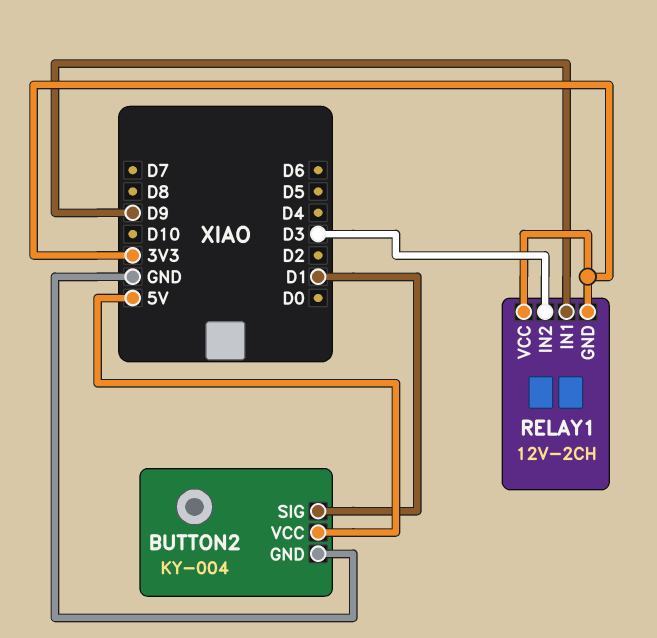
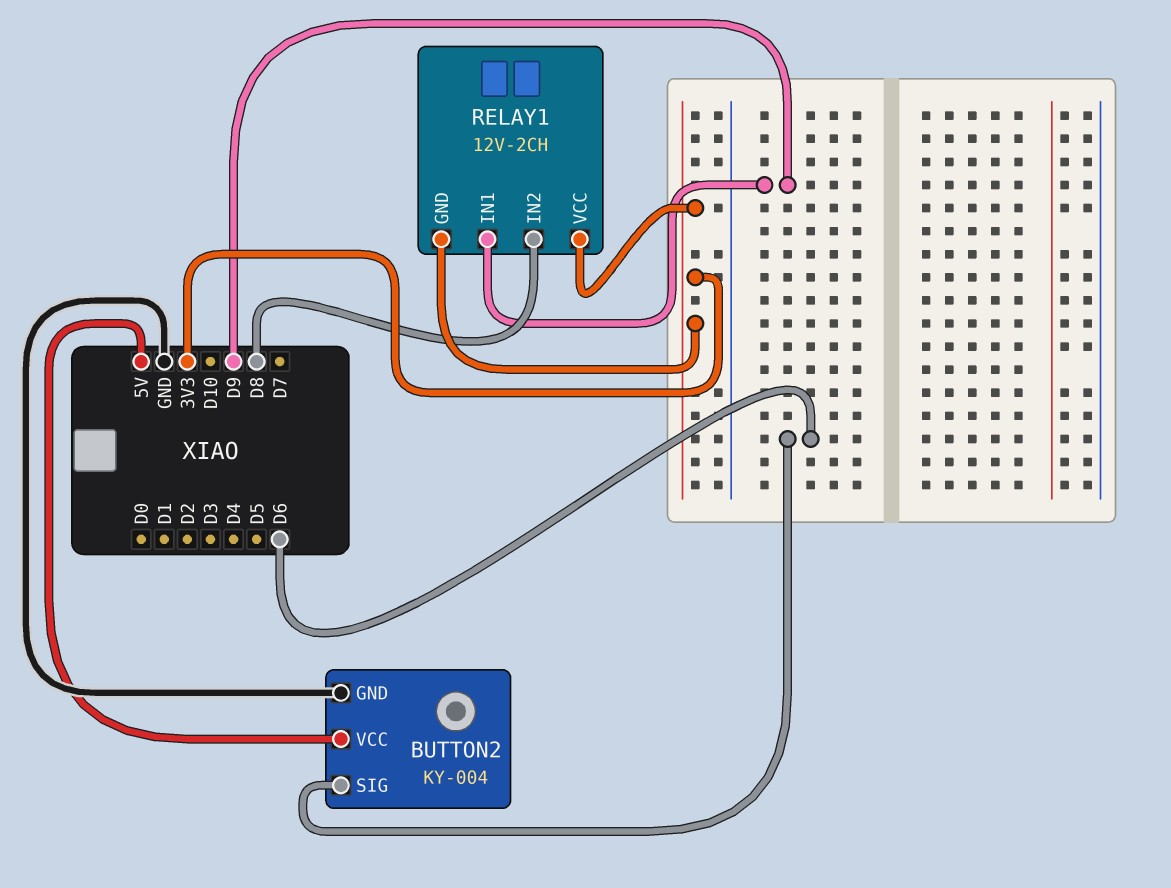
BUTTON2 pin SIG: D1 -> D6
RELAY1 pin IN2: D3 -> D8

